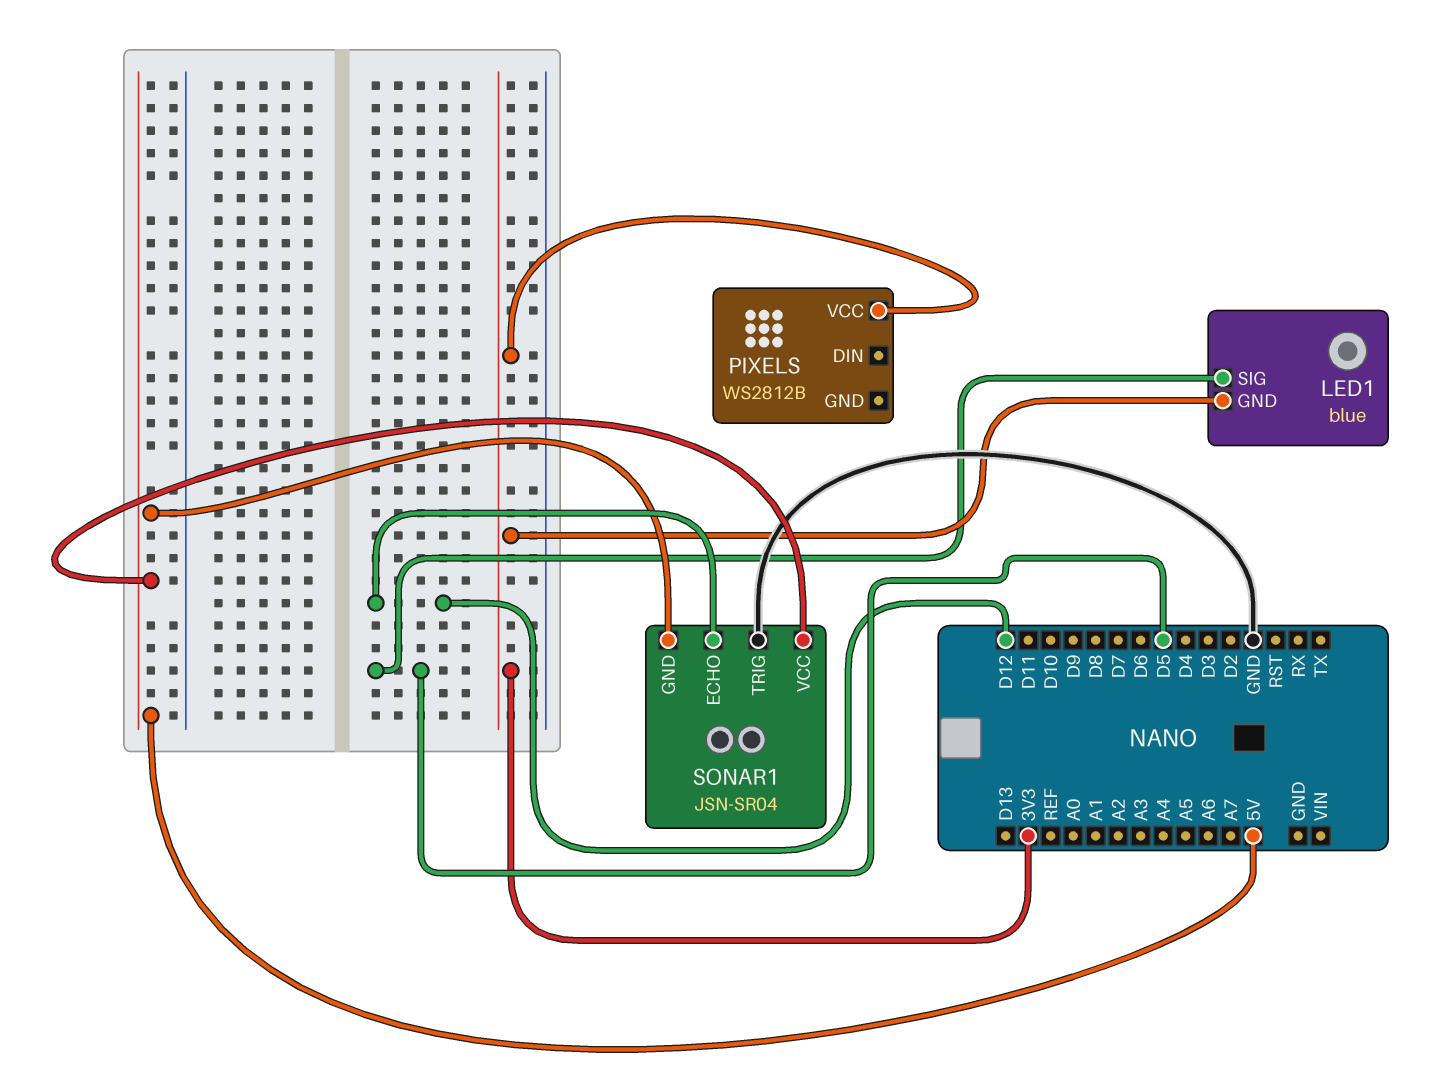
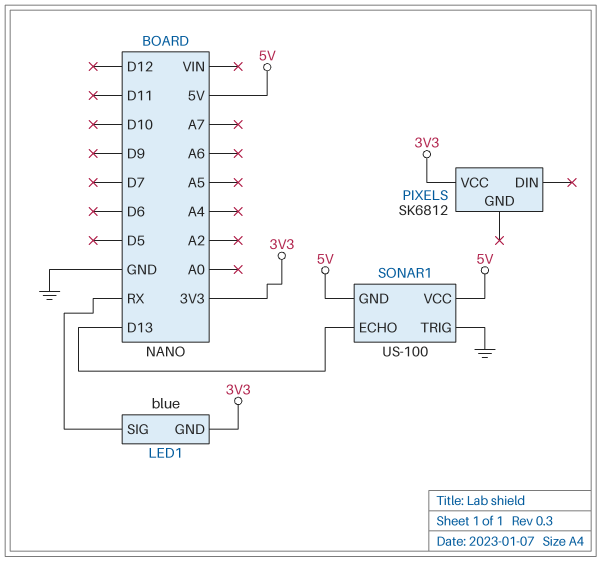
LED1 pin SIG: D5 -> RX
PIXELS: WS2812B -> SK6812
SONAR1: JSN-SR04 -> US-100
SONAR1 pin ECHO: D12 -> D13

